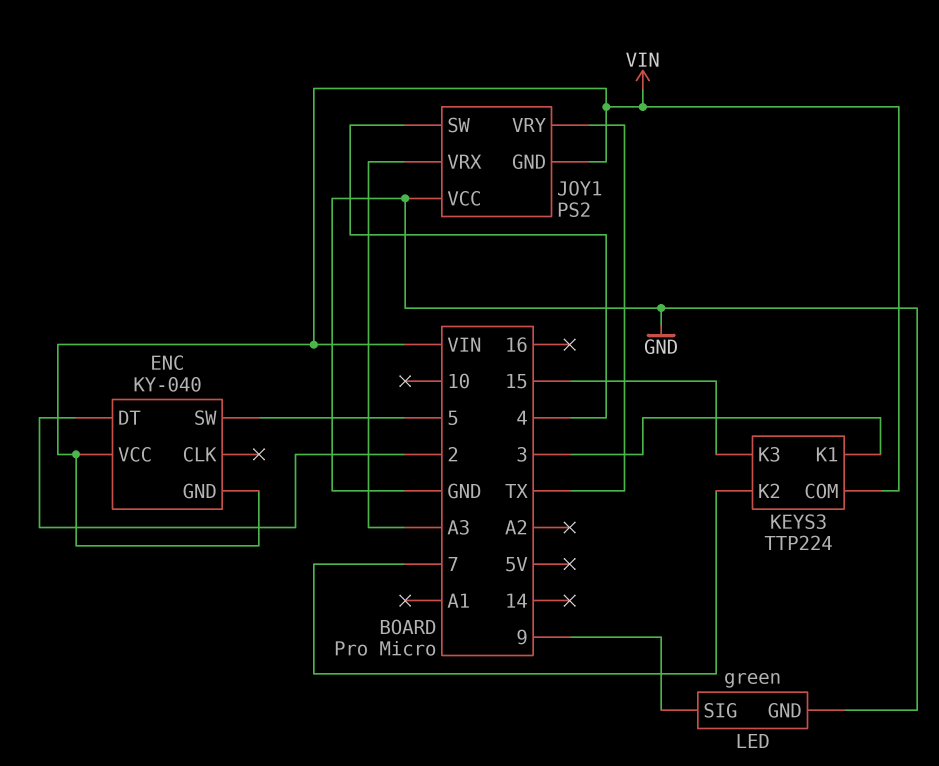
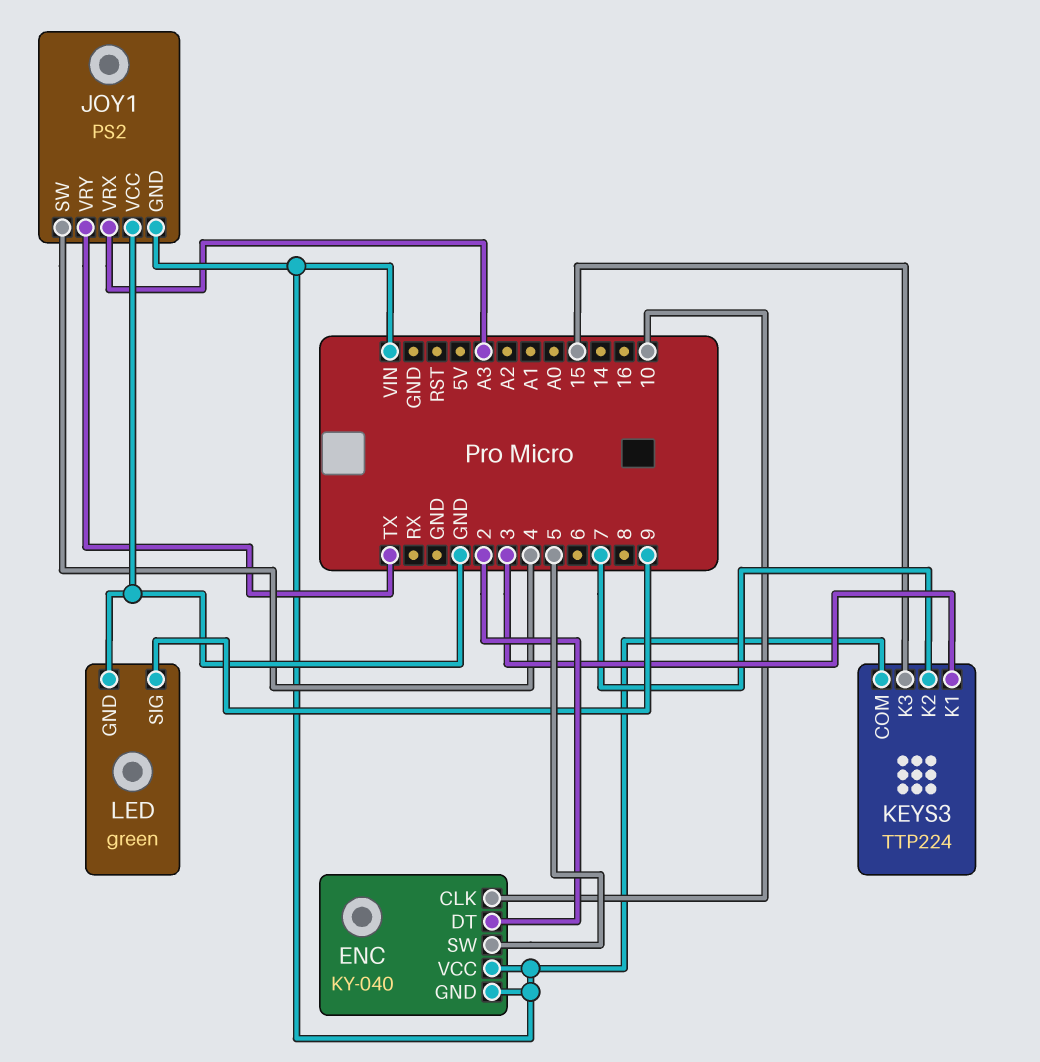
ENC pin CLK: none -> 10

